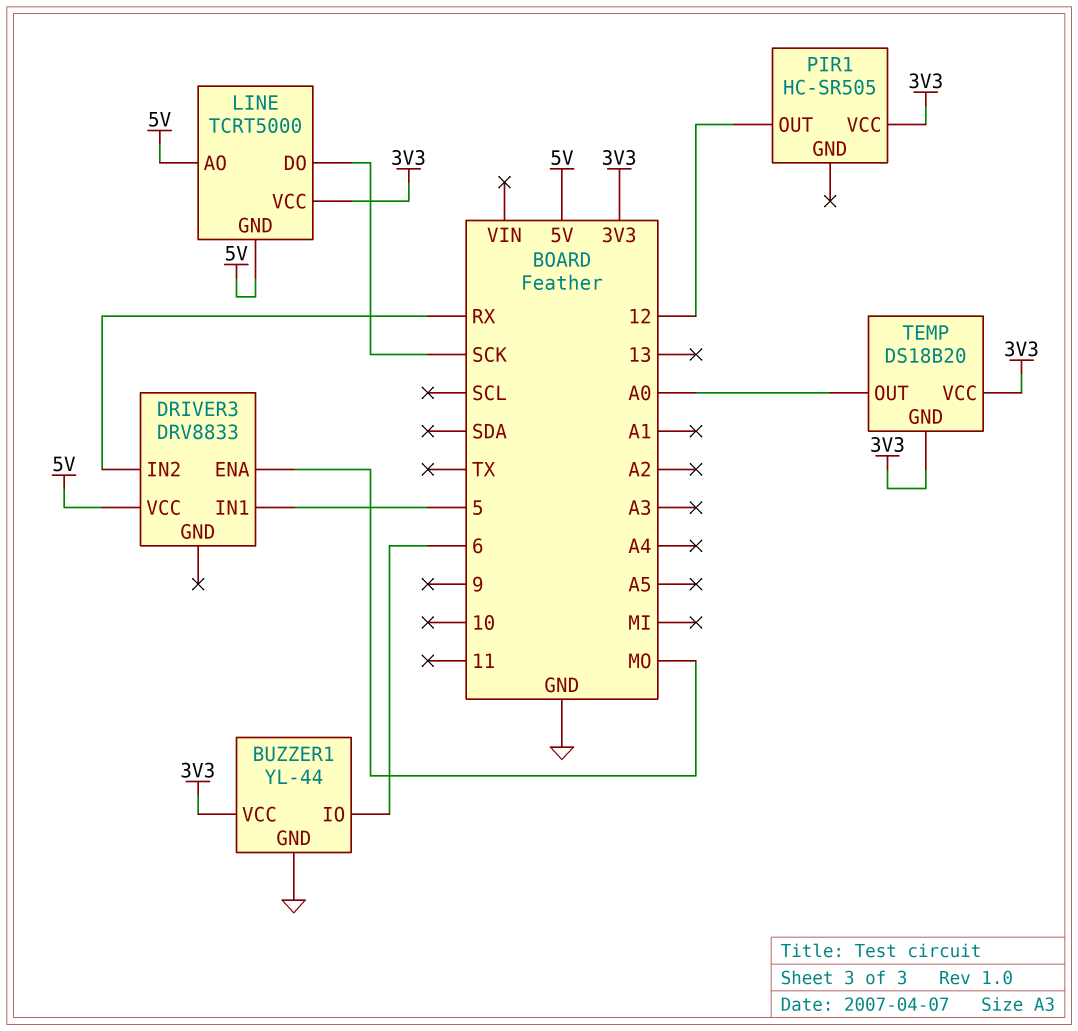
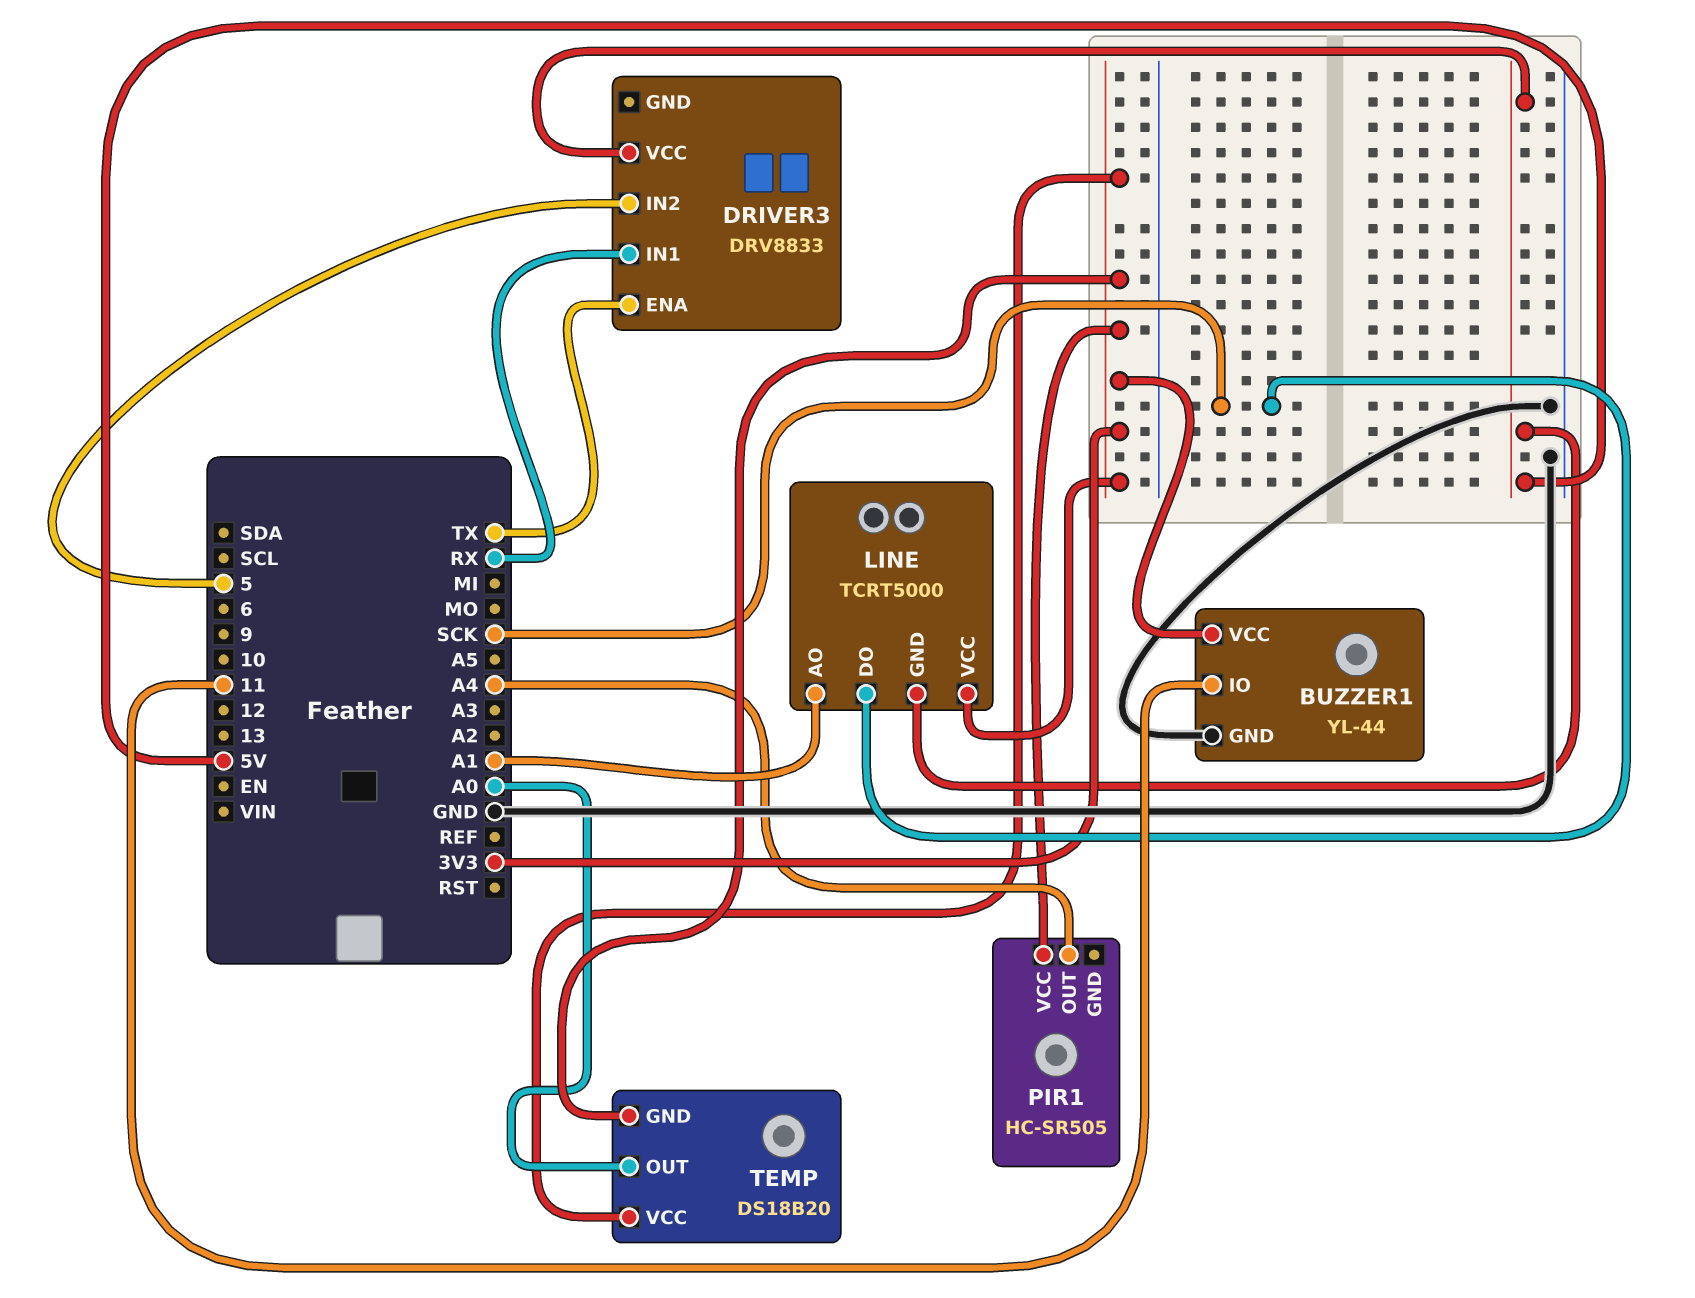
BUZZER1 pin IO: 6 -> 11
DRIVER3 pin ENA: MO -> TX
DRIVER3 pin IN1: 5 -> RX
DRIVER3 pin IN2: RX -> 5
LINE pin AO: 5V -> A1
PIR1 pin OUT: 12 -> A4

